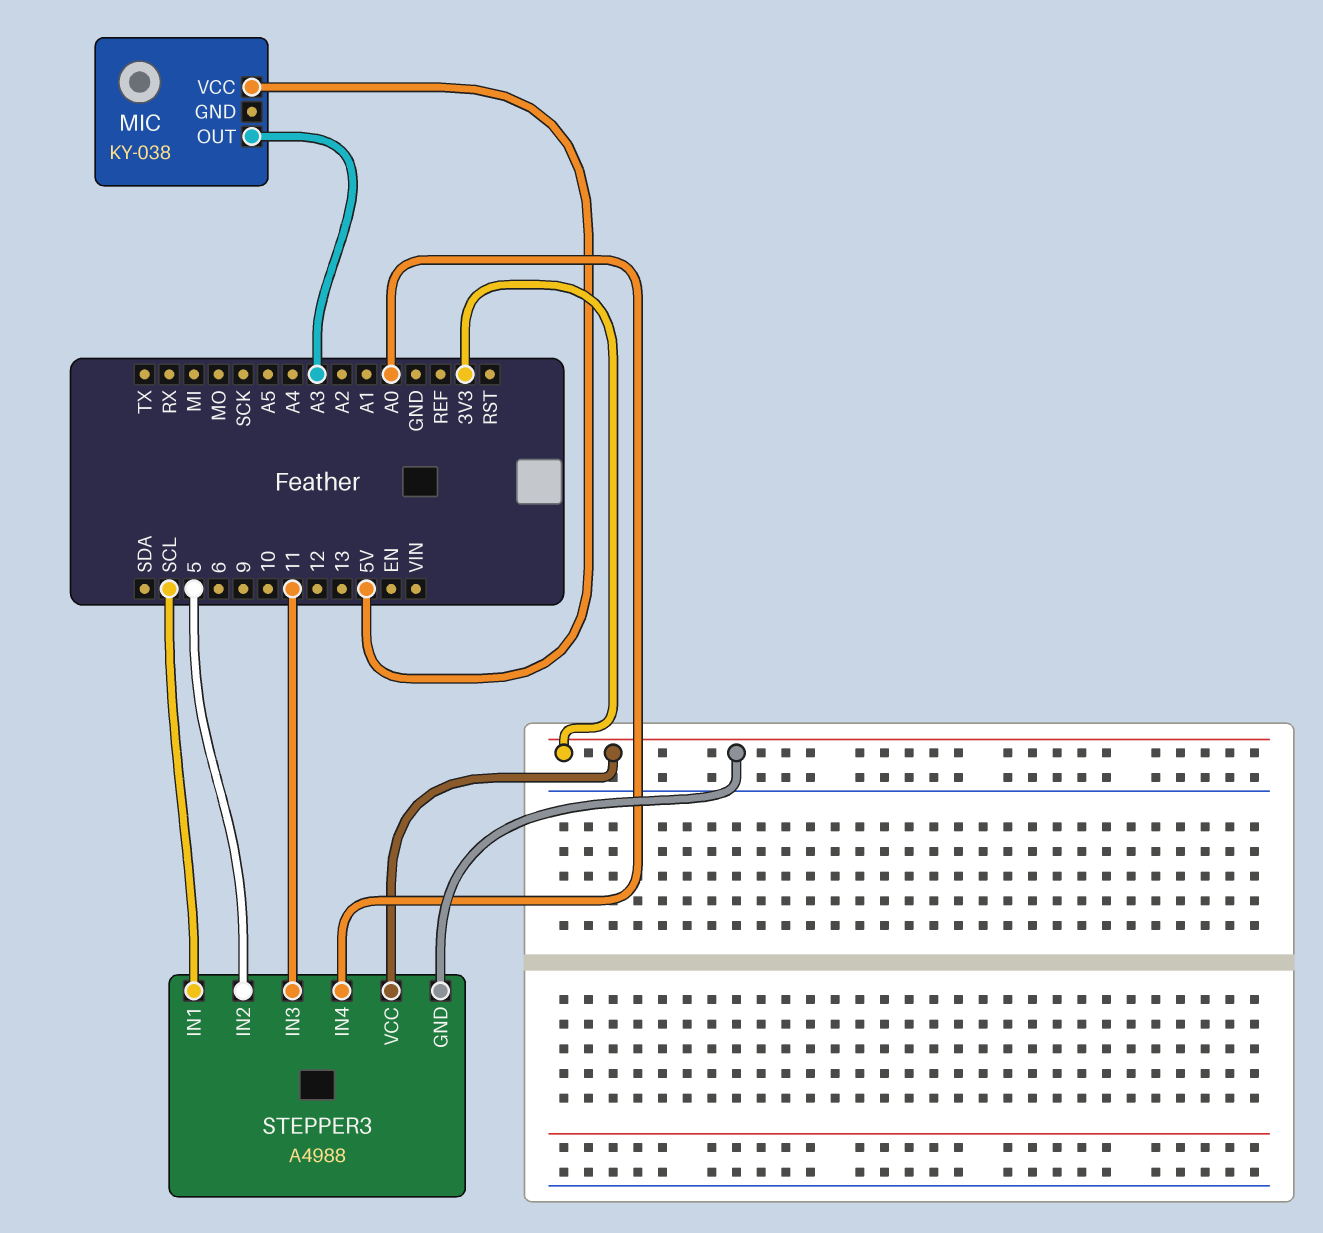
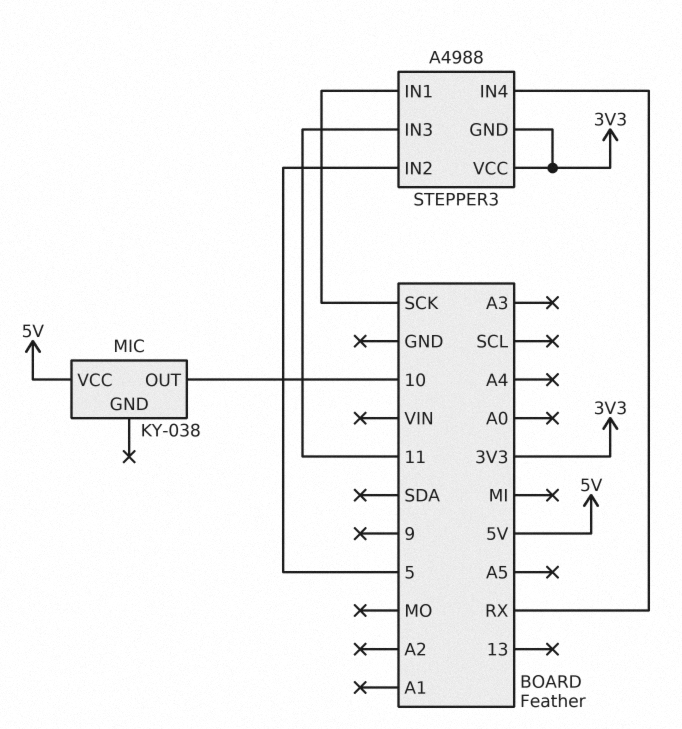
MIC pin OUT: A3 -> 10
STEPPER3 pin IN1: SCL -> SCK
STEPPER3 pin IN4: A0 -> RX

